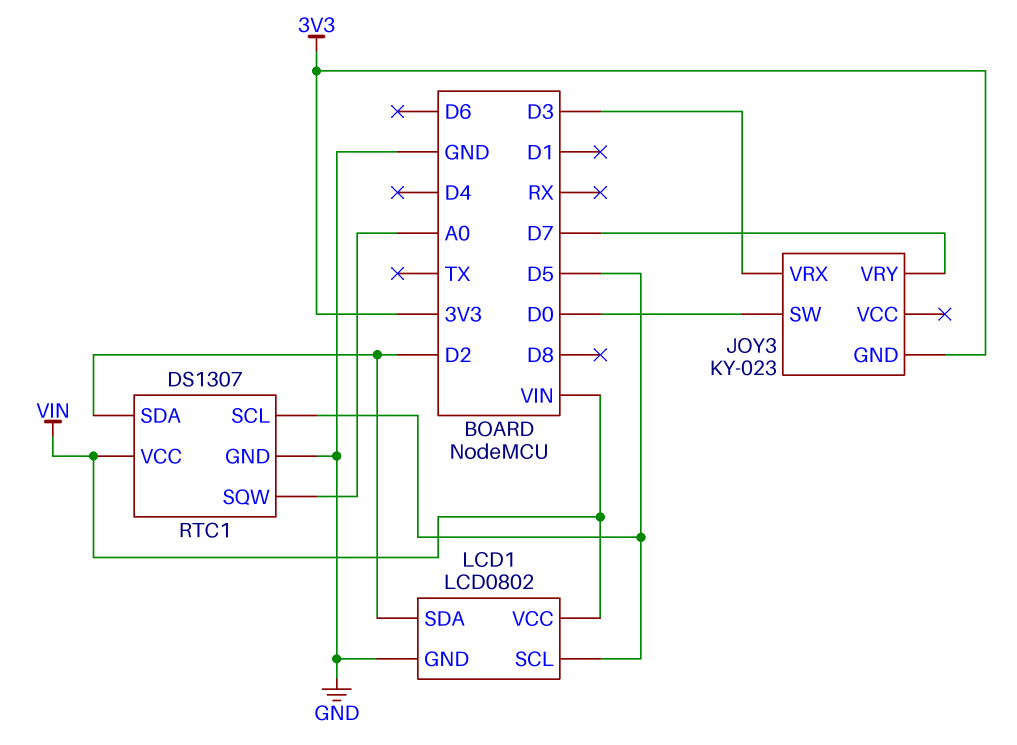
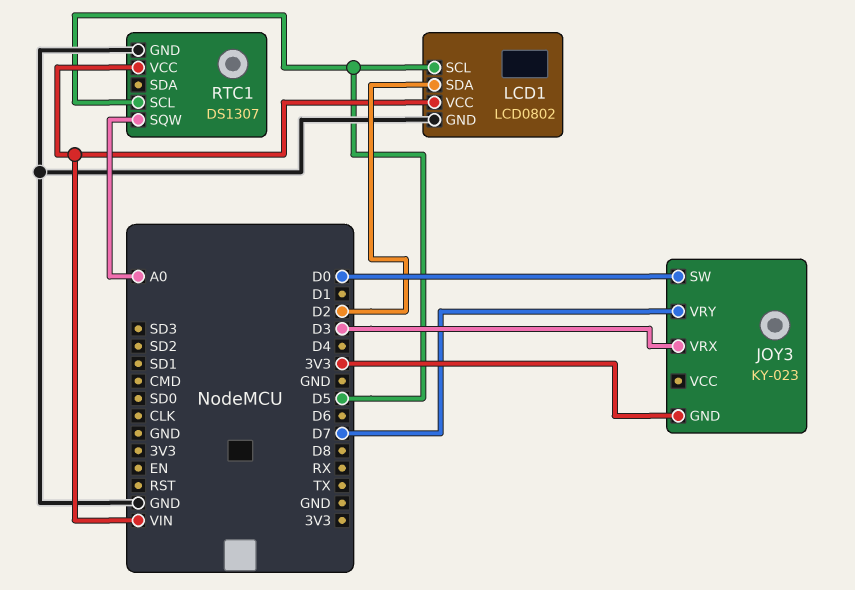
RTC1 pin SDA: D2 -> none

